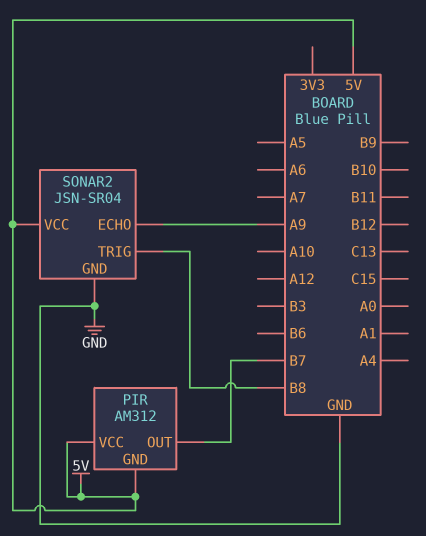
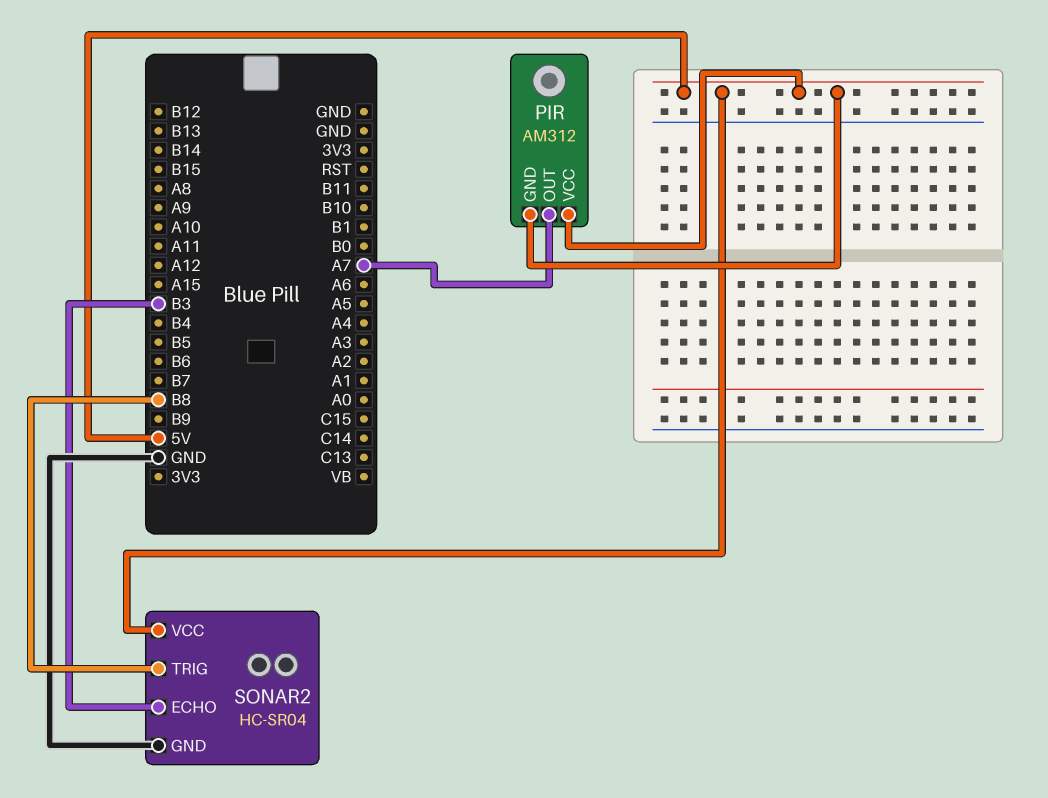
PIR pin OUT: B7 -> A7
SONAR2: JSN-SR04 -> HC-SR04
SONAR2 pin ECHO: A9 -> B3

